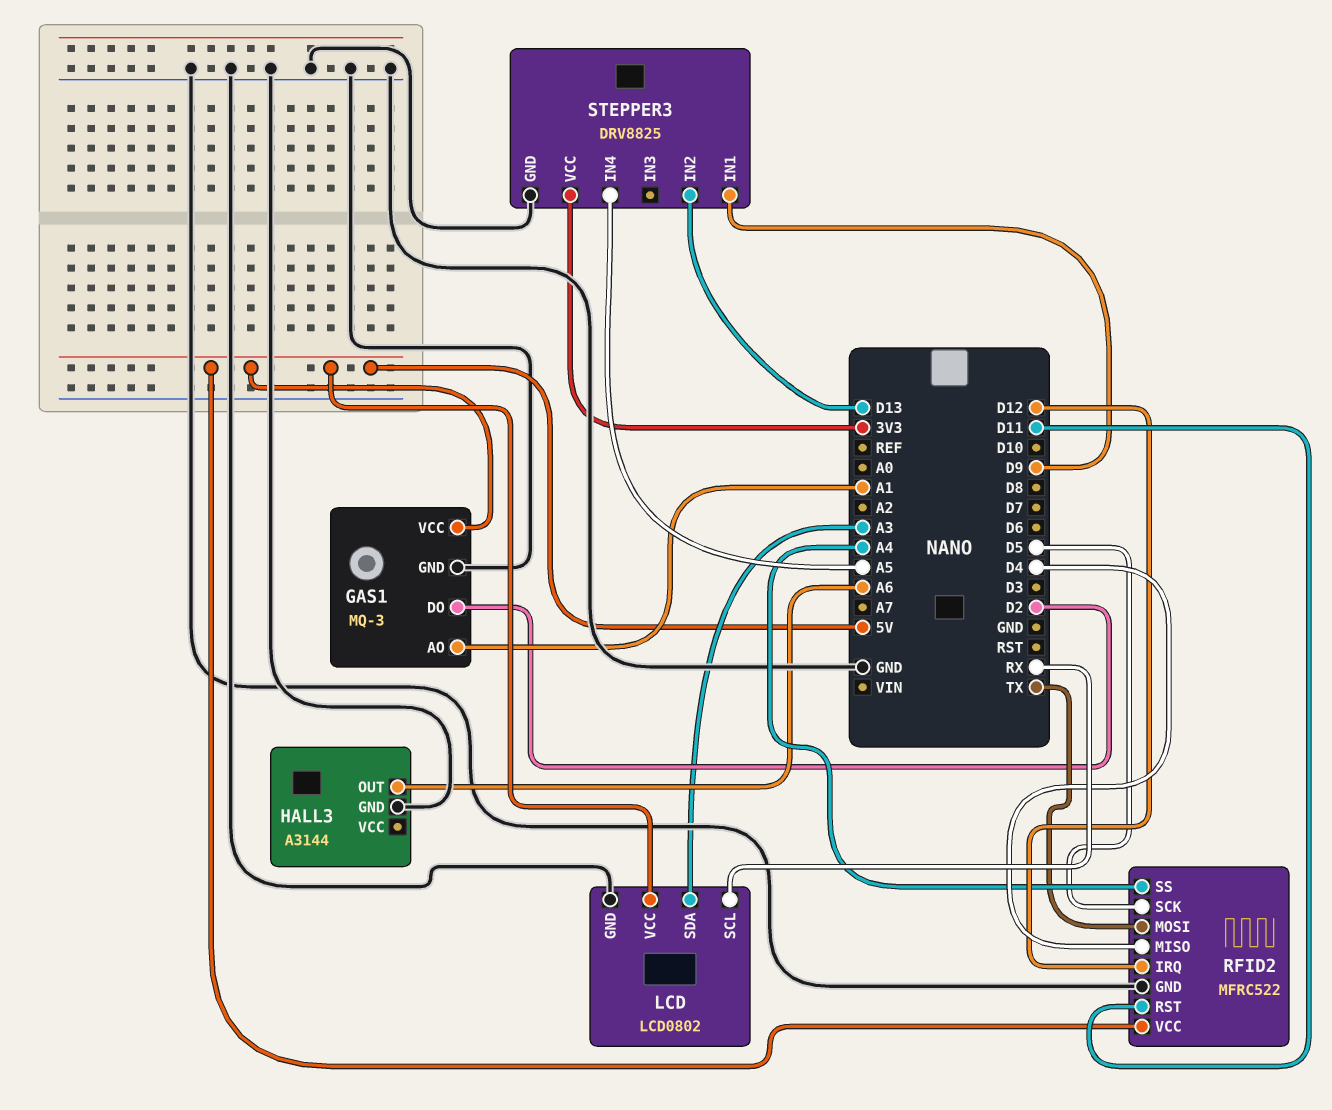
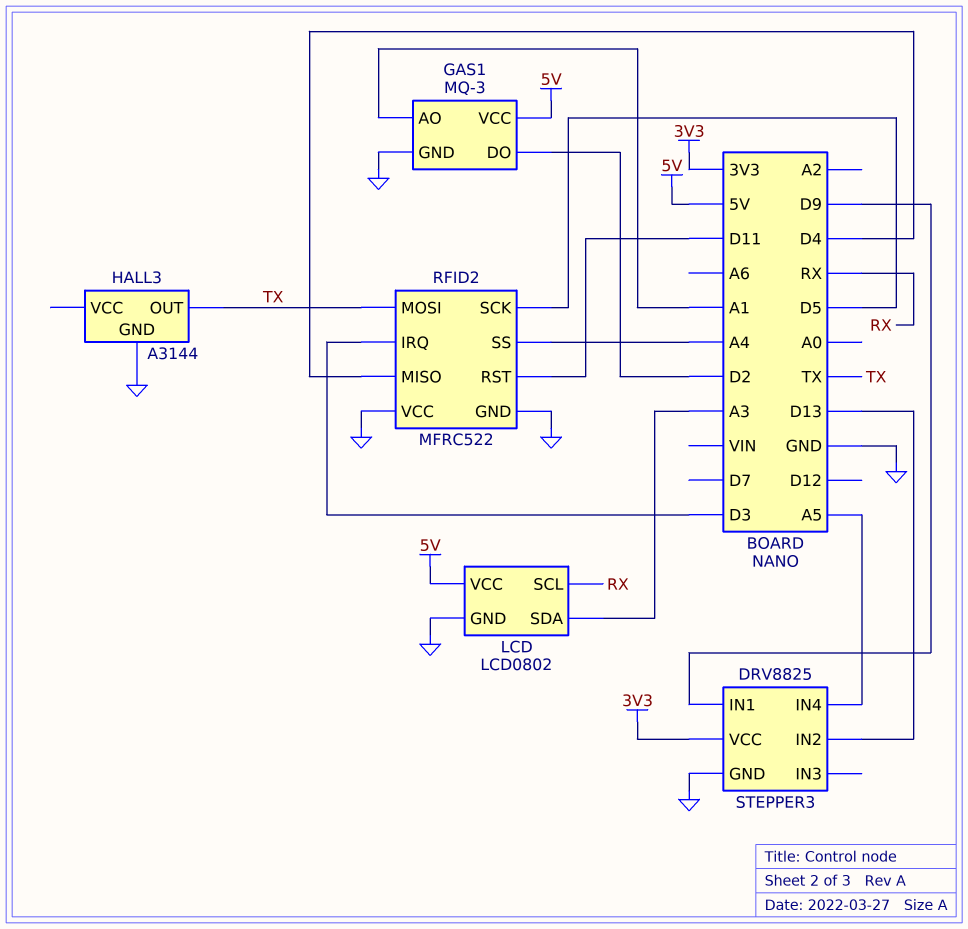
HALL3 pin OUT: A6 -> TX
RFID2 pin IRQ: D12 -> D3
RFID2 pin VCC: 5V -> GND

